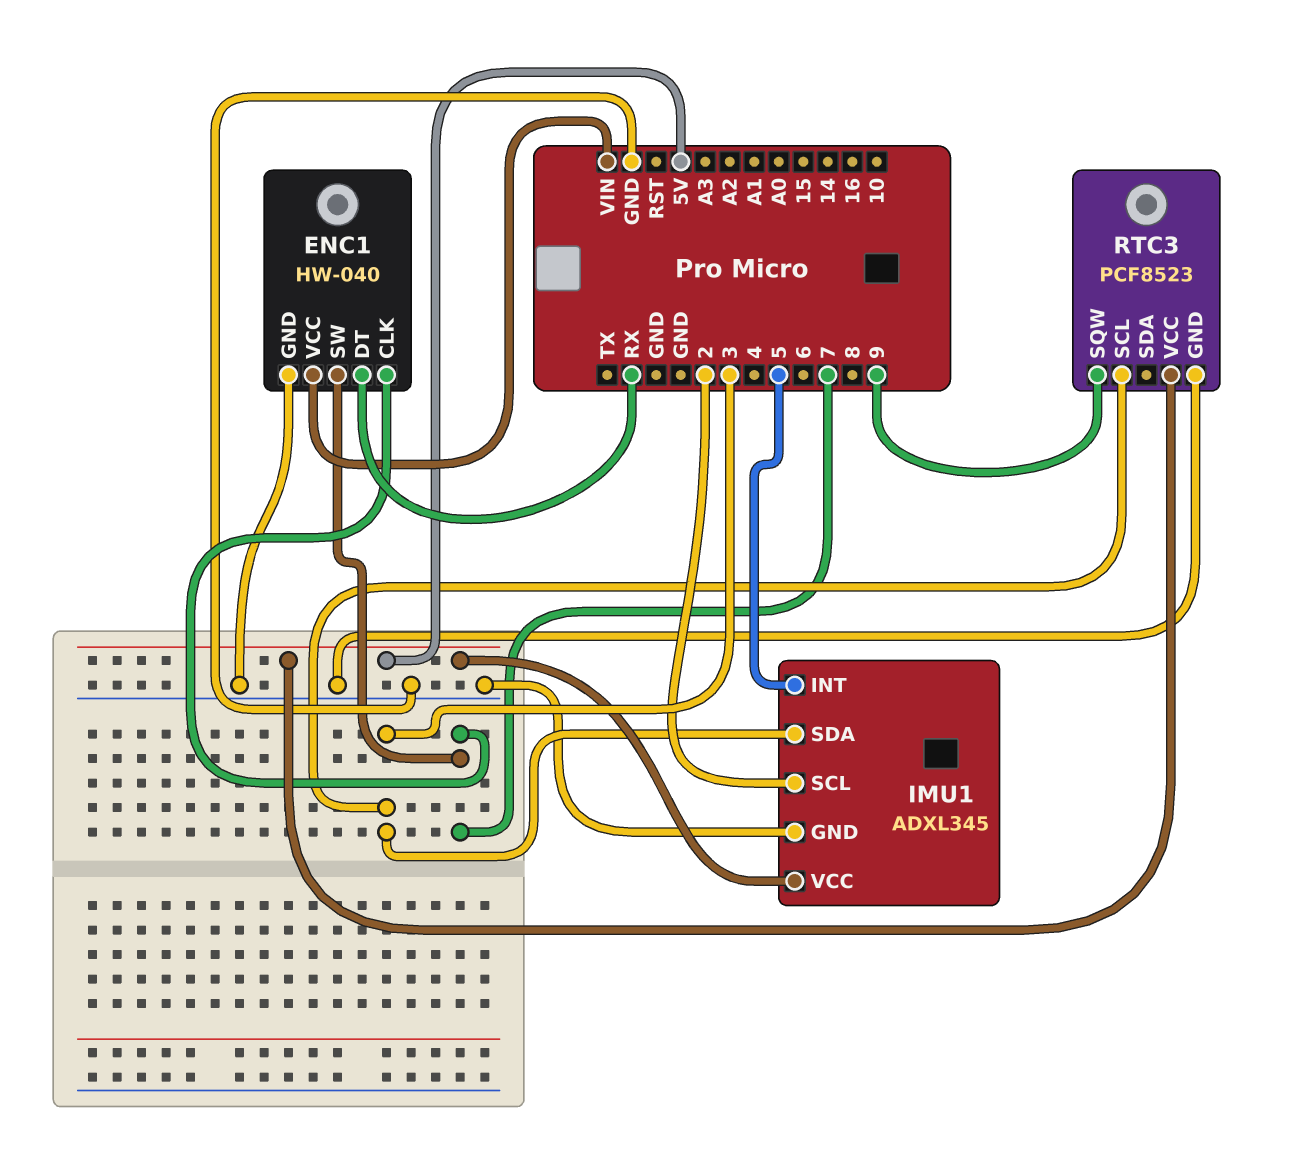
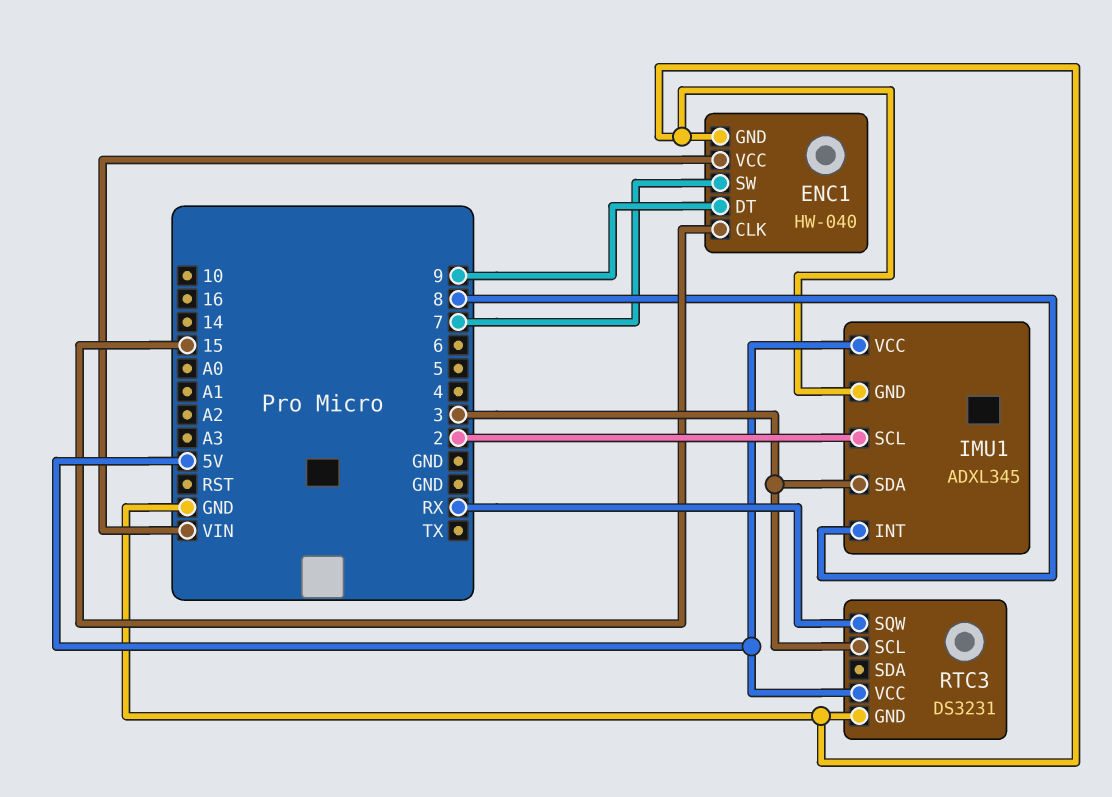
ENC1 pin CLK: 7 -> 15
ENC1 pin DT: RX -> 9
IMU1 pin INT: 5 -> 8
RTC3: PCF8523 -> DS3231
RTC3 pin SQW: 9 -> RX

